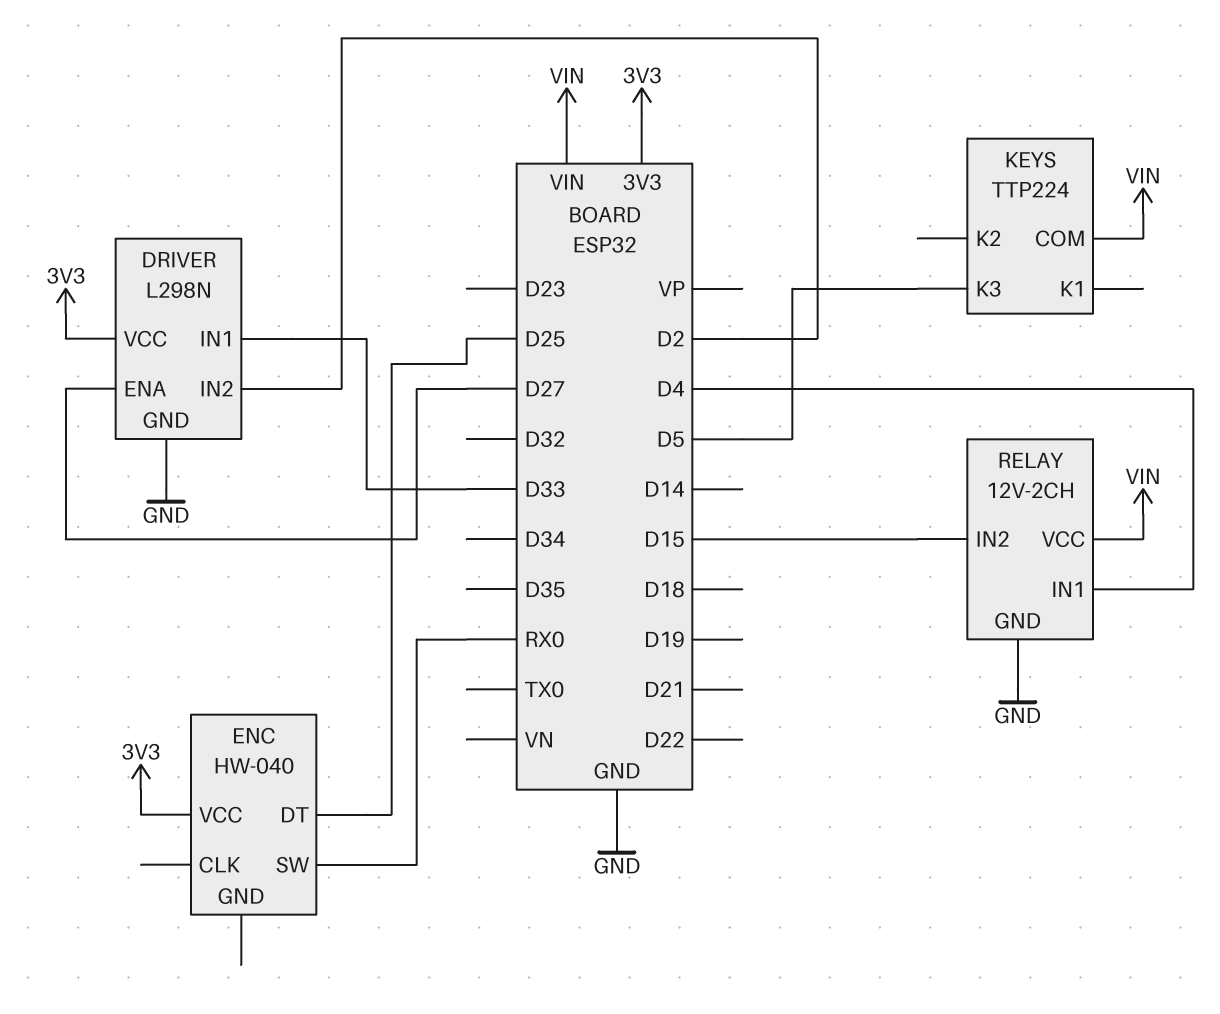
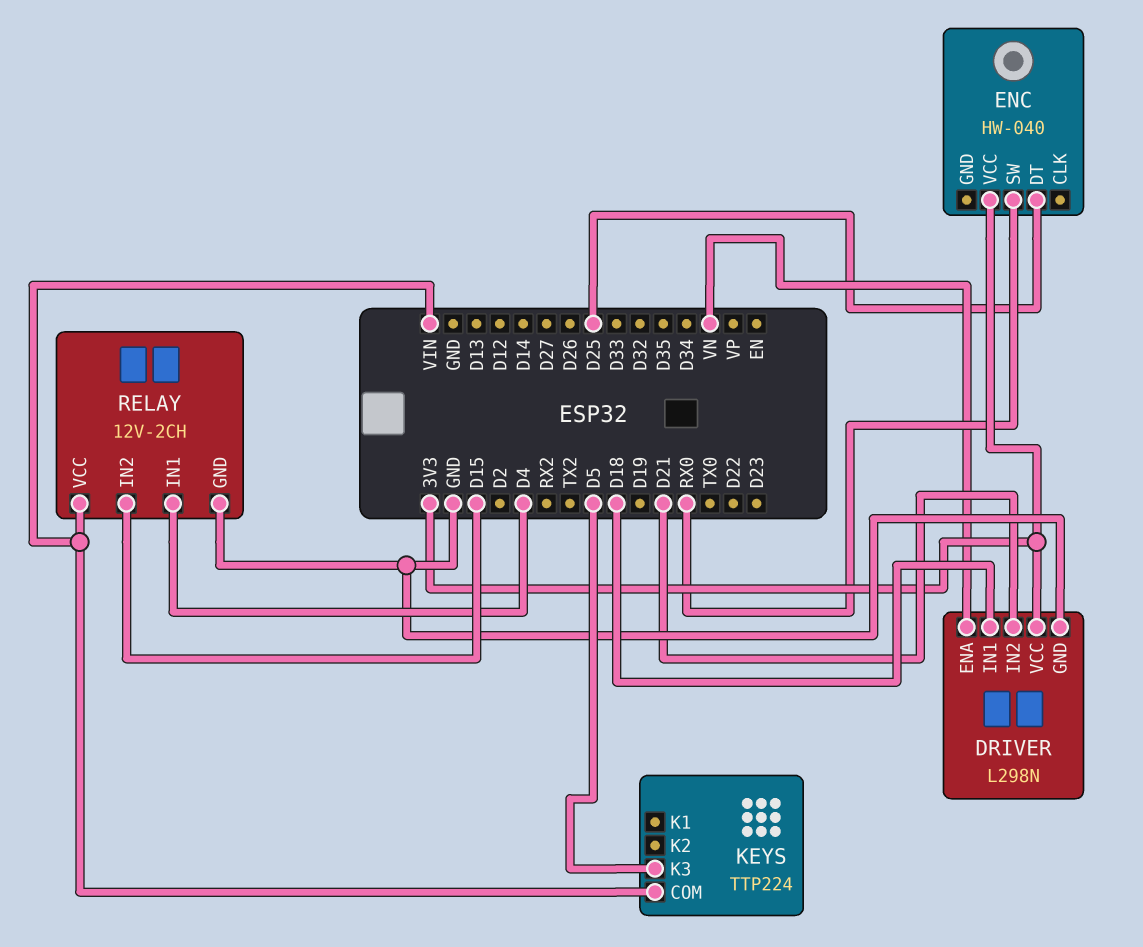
DRIVER pin ENA: D27 -> VN
DRIVER pin IN1: D33 -> D18
DRIVER pin IN2: D2 -> D21

